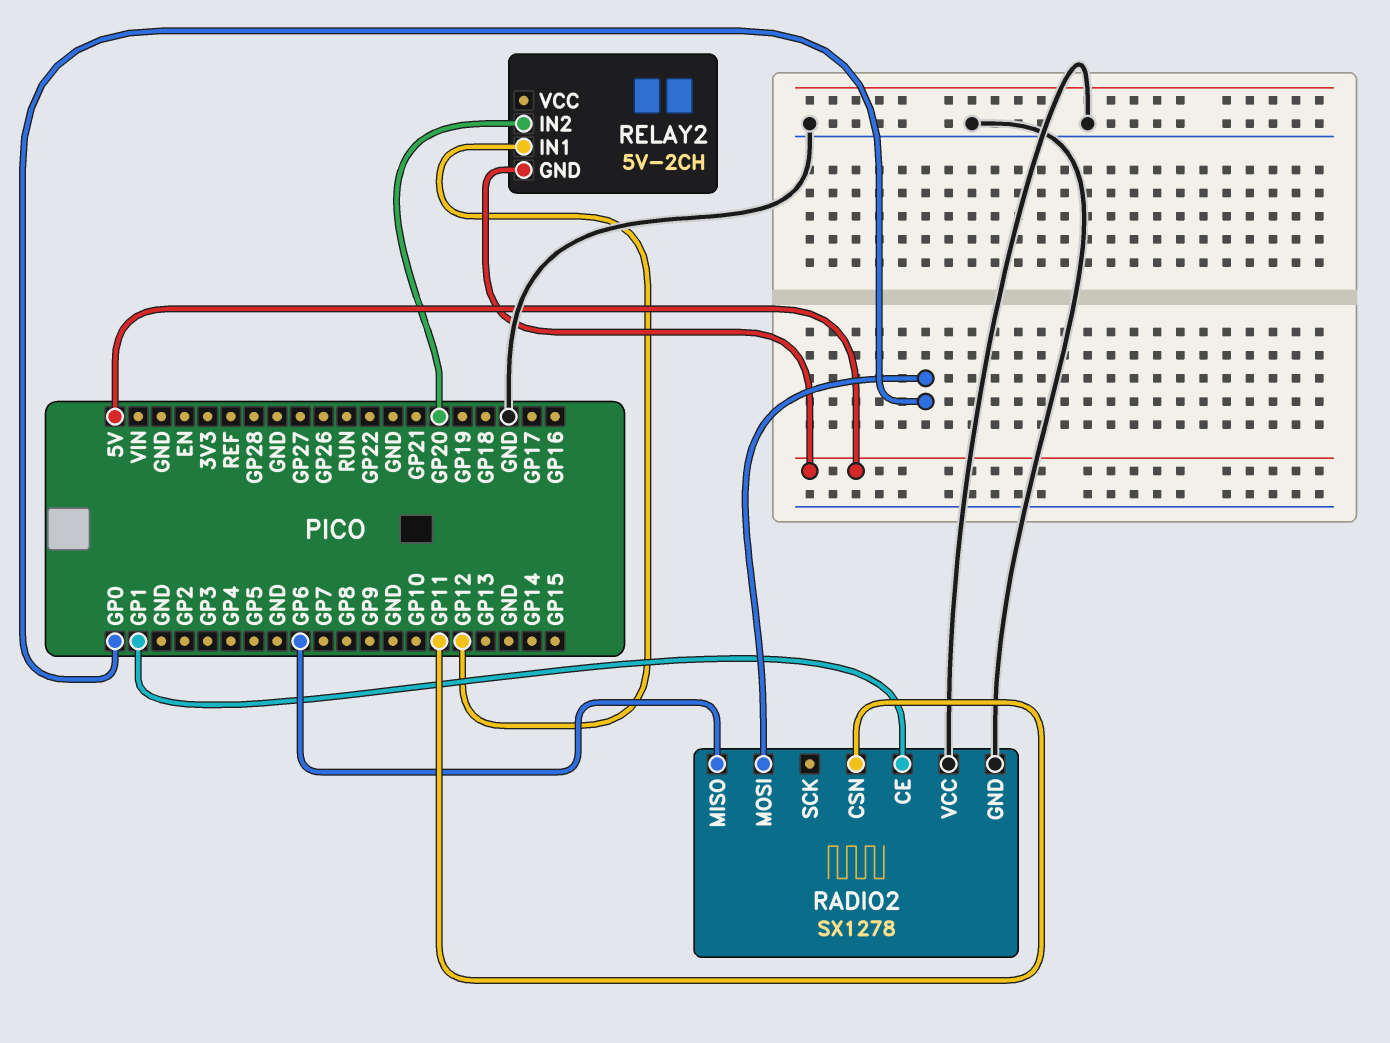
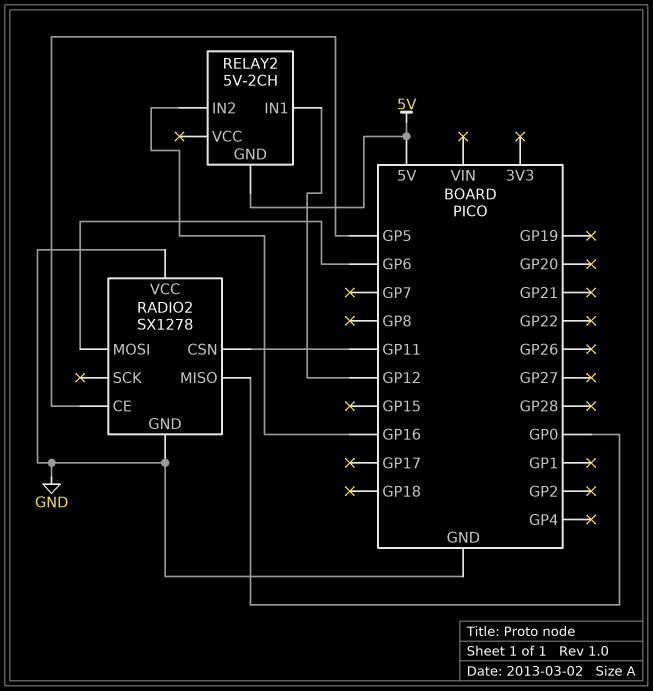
RADIO2 pin CE: GP1 -> GP5
RADIO2 pin MISO: GP6 -> GP0
RADIO2 pin MOSI: GP0 -> GP6
RELAY2 pin IN2: GP20 -> GP16

